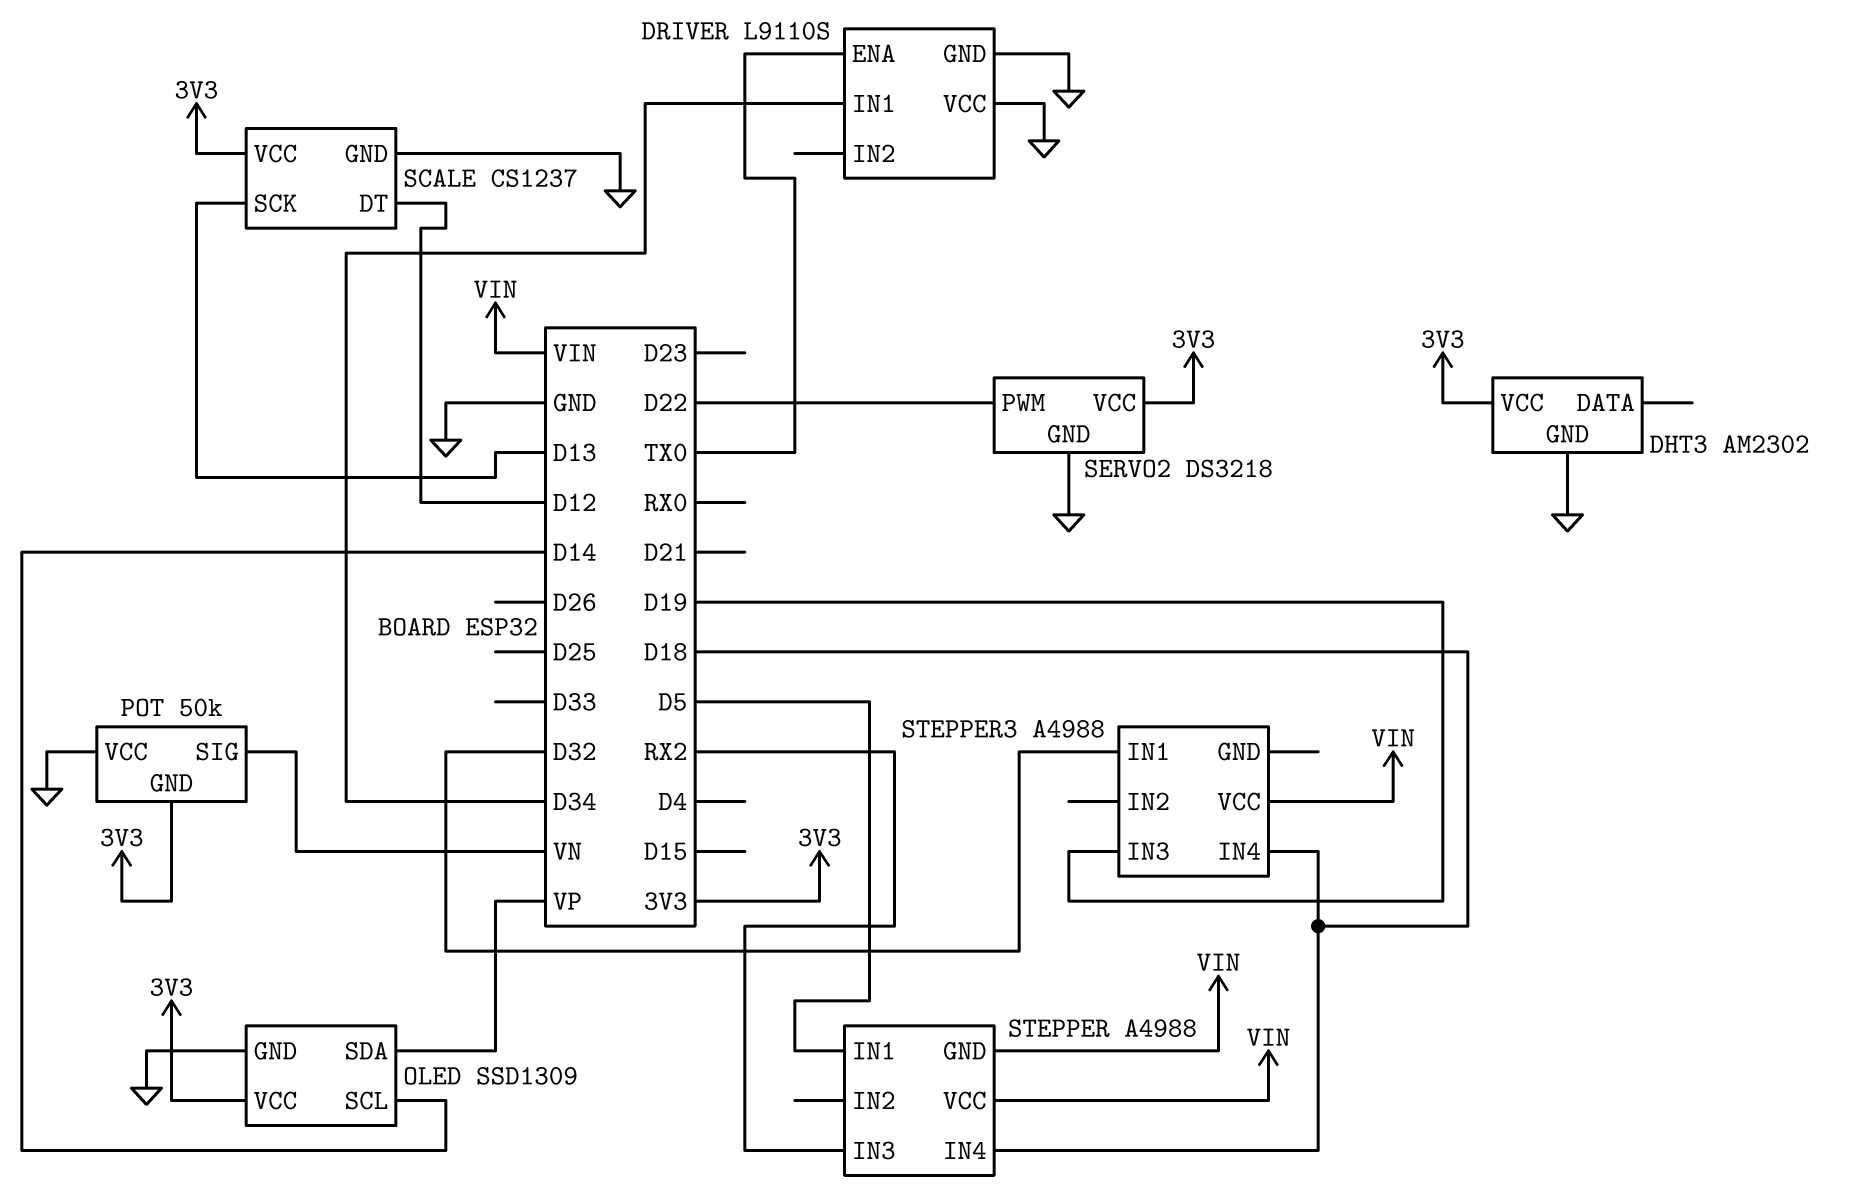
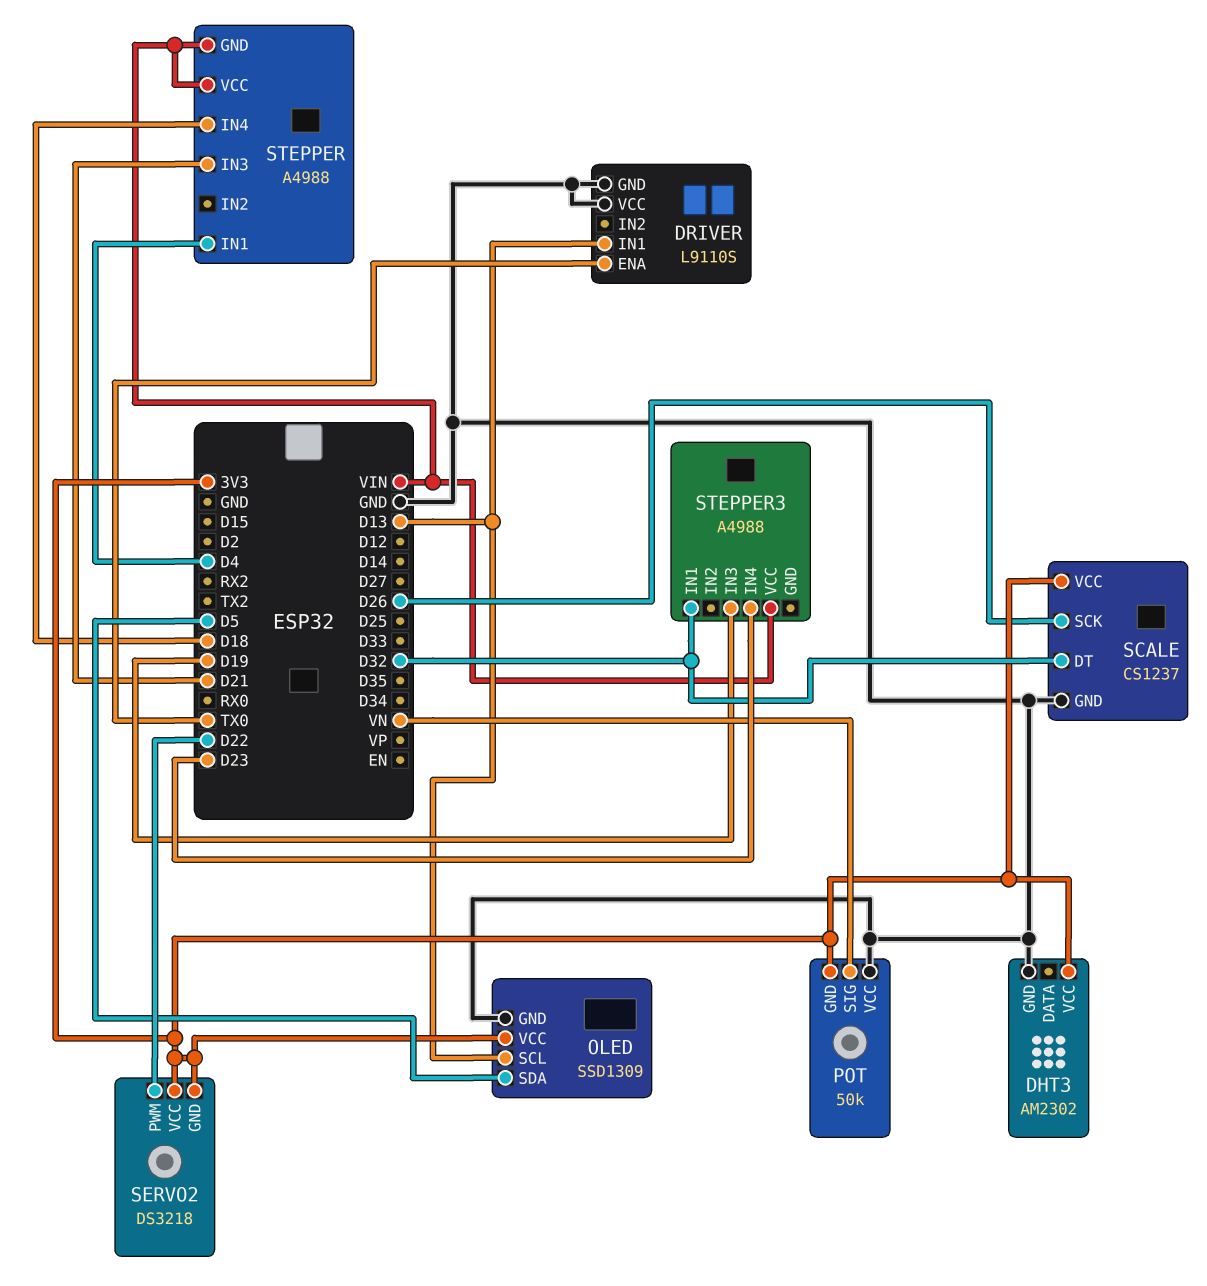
DRIVER pin IN1: D34 -> D13
OLED pin SCL: D14 -> D13
OLED pin SDA: VP -> D5
SCALE pin DT: D12 -> D32
SCALE pin SCK: D13 -> D26
SERVO2 pin GND: GND -> 3V3
STEPPER pin IN1: D5 -> D4
STEPPER pin IN3: RX2 -> D21
STEPPER3 pin IN4: D18 -> D23

